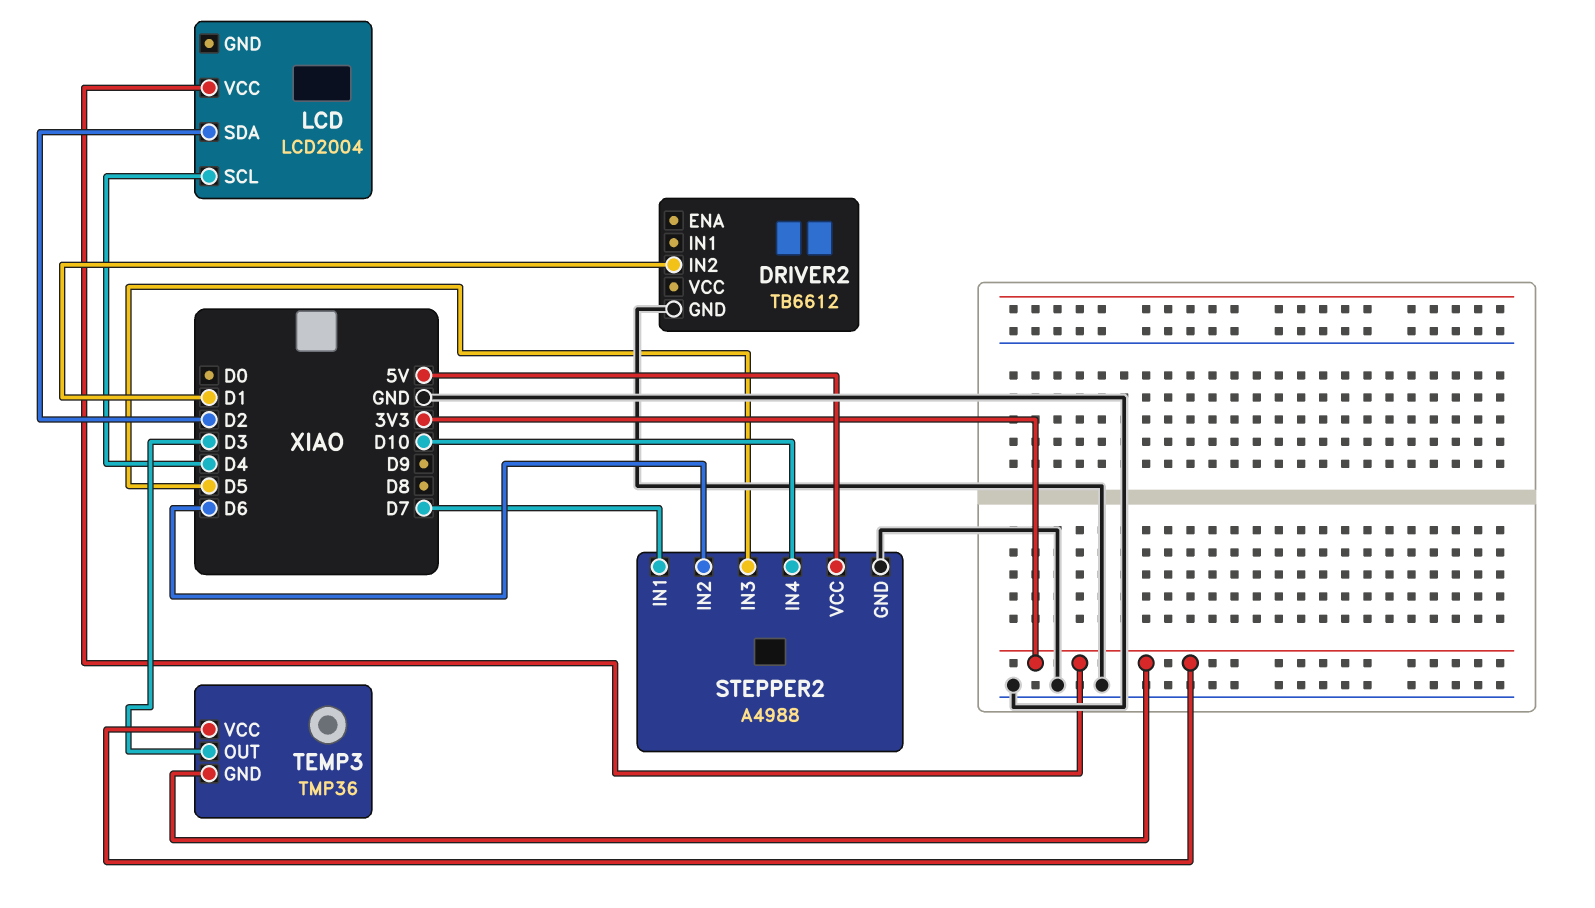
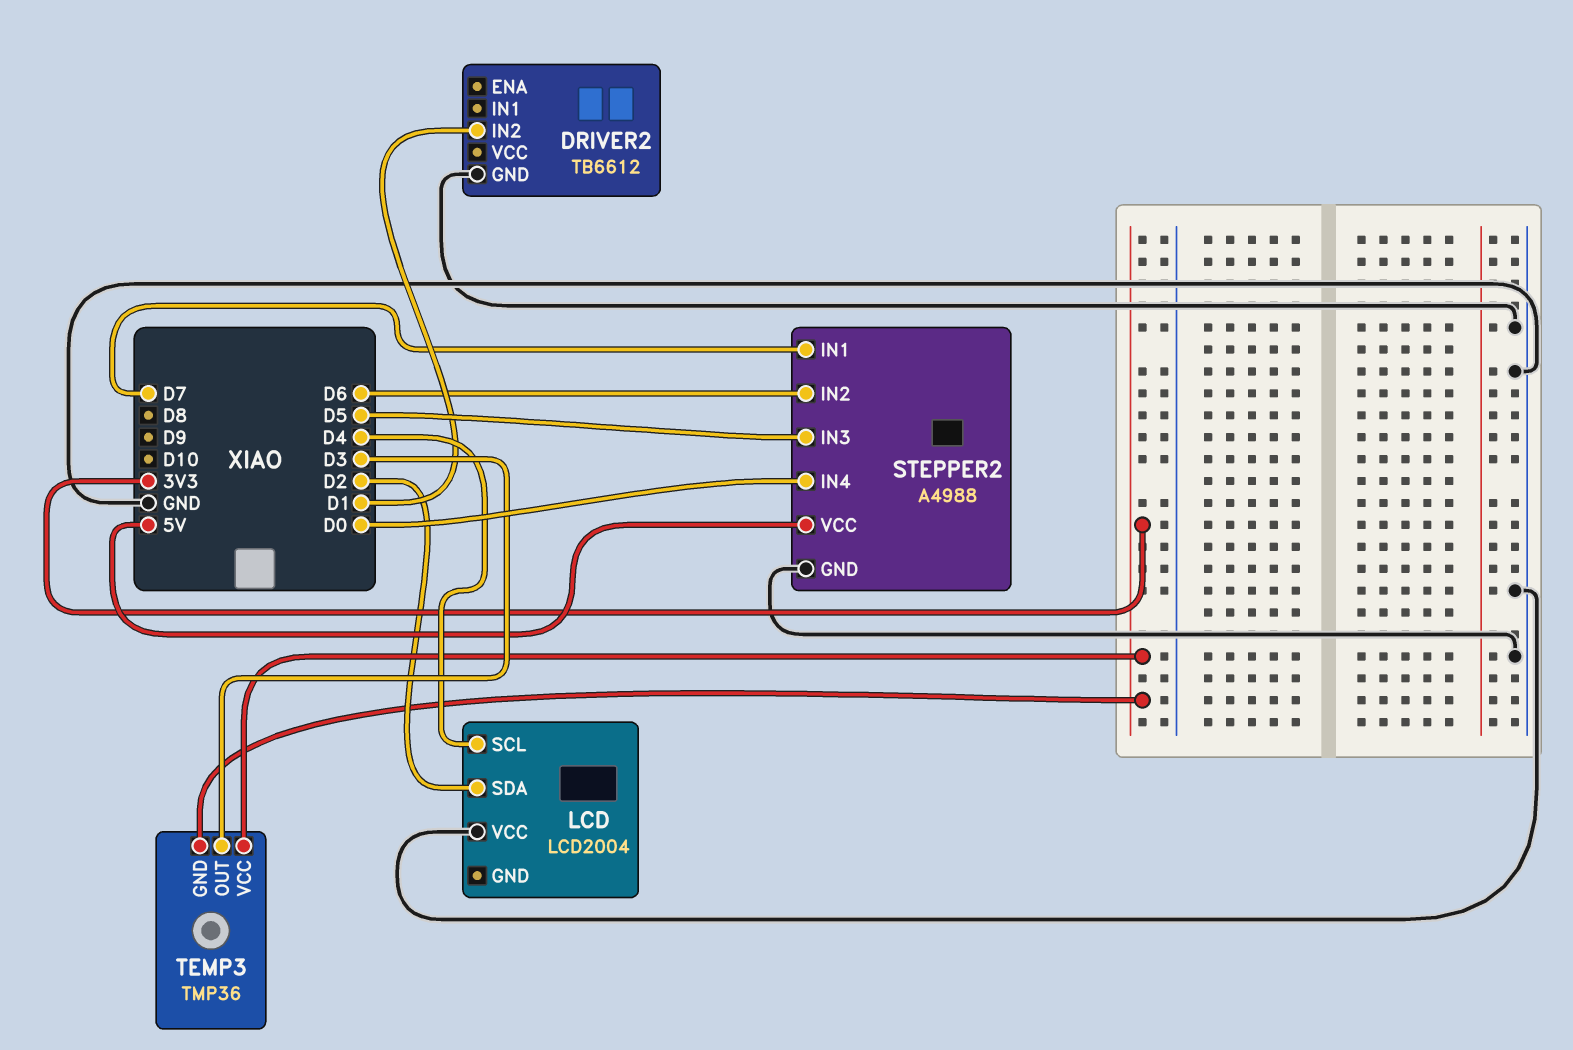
LCD pin VCC: 3V3 -> GND
STEPPER2 pin IN4: D10 -> D0

